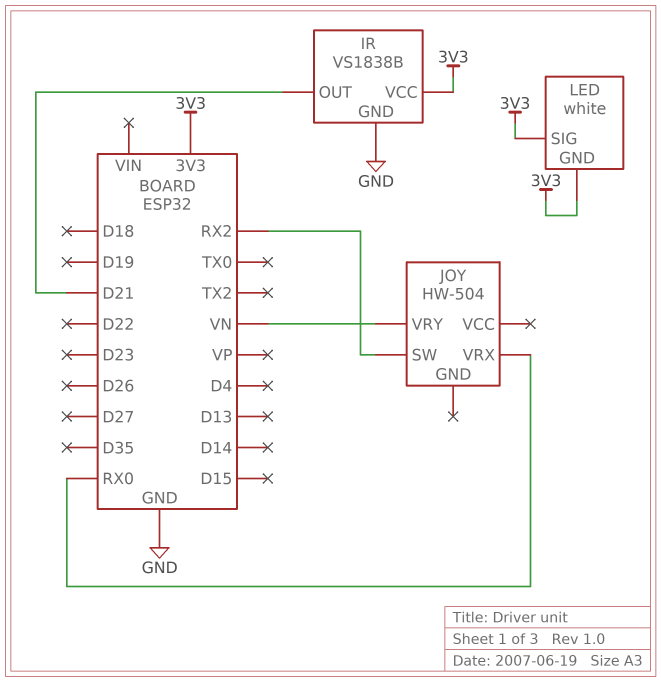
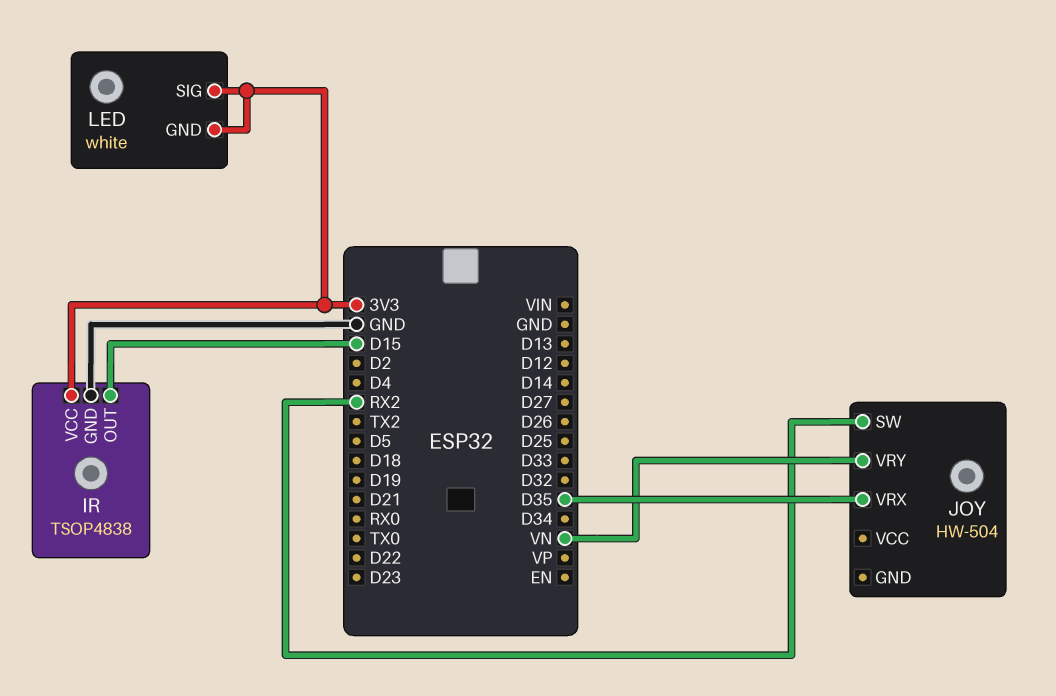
IR: VS1838B -> TSOP4838
IR pin OUT: D21 -> D15
JOY pin VRX: RX0 -> D35

